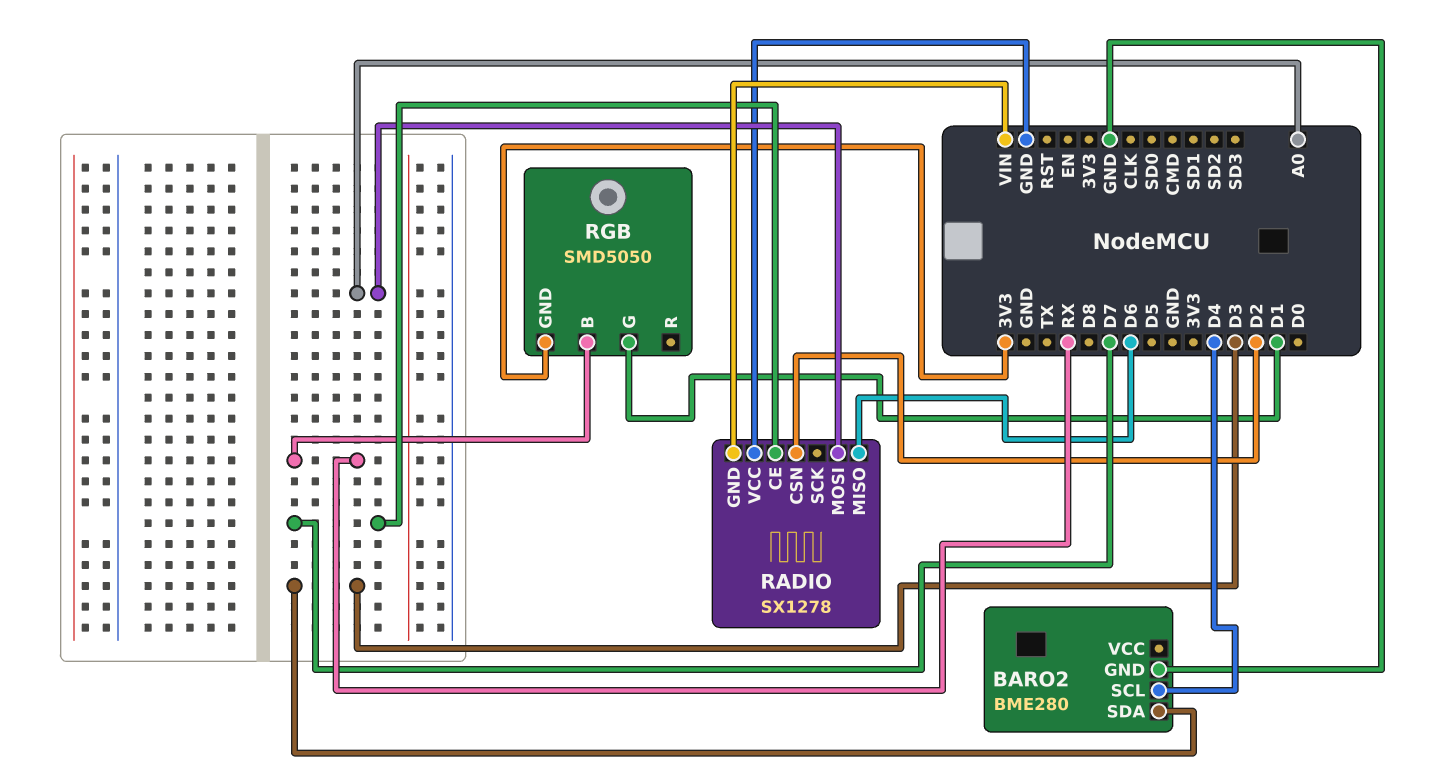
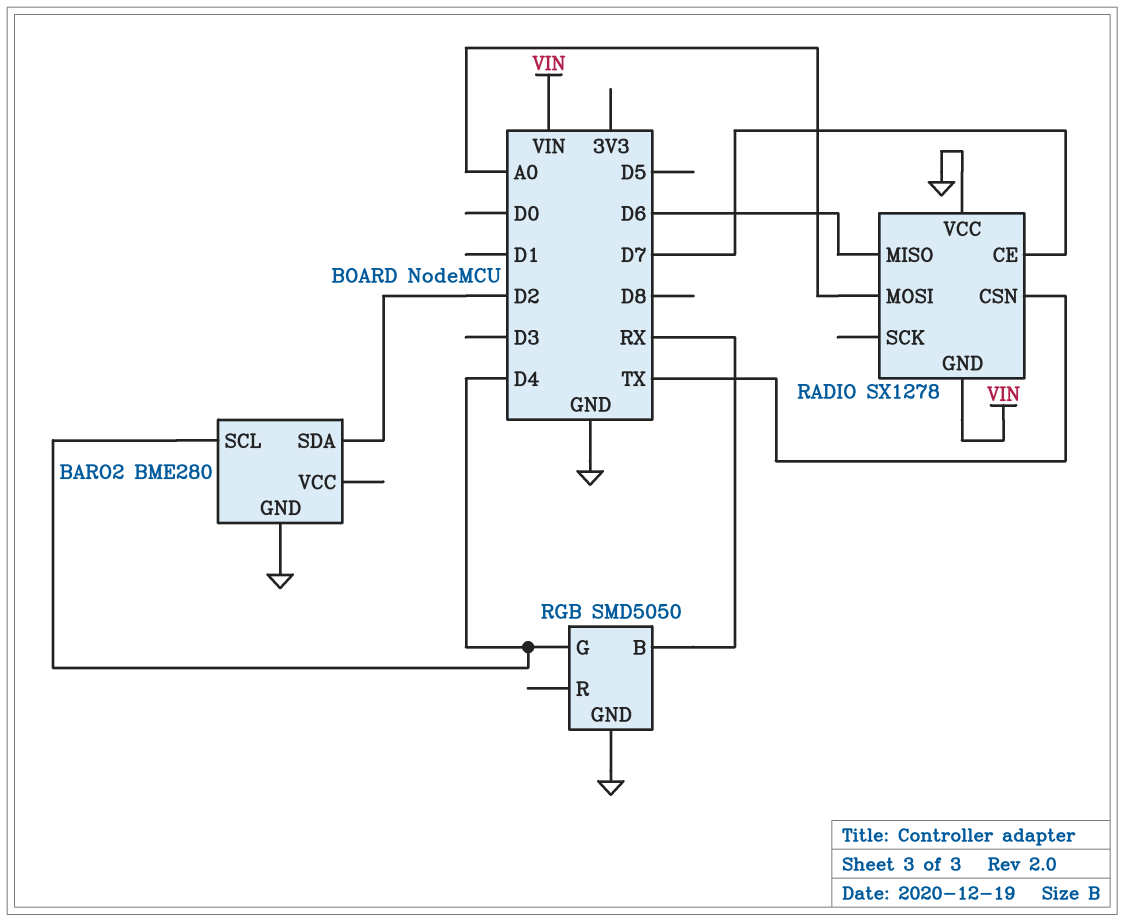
BARO2 pin SDA: D3 -> D2
RADIO pin CSN: D2 -> TX
RGB pin G: D1 -> D4
RGB pin GND: 3V3 -> GND

